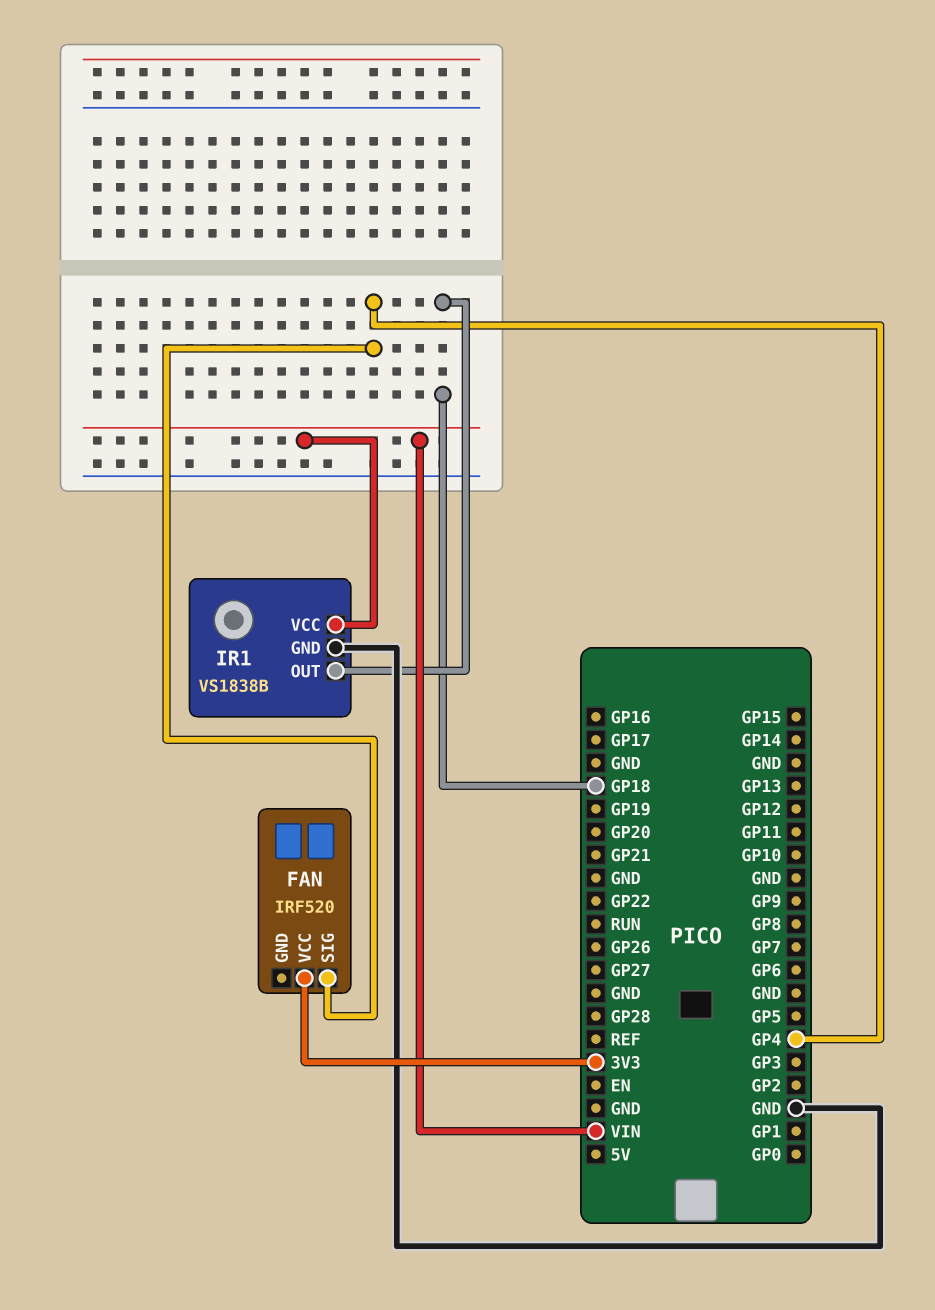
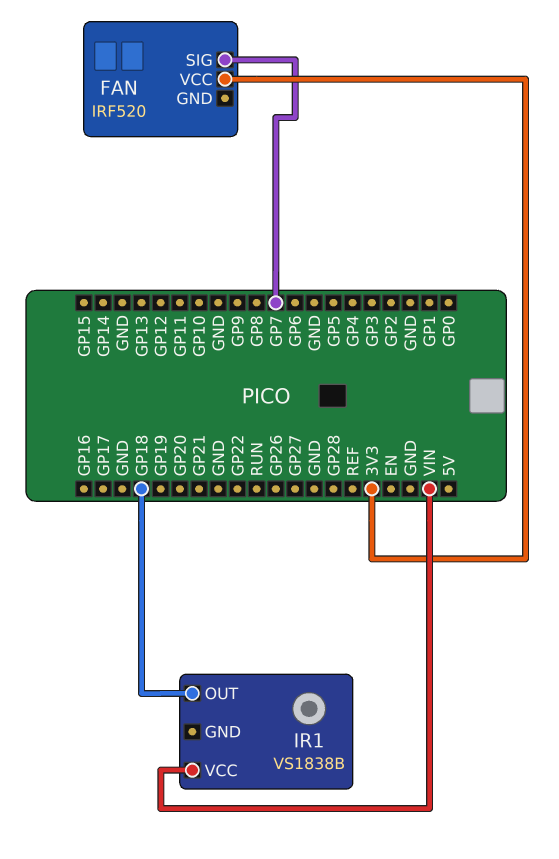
FAN pin SIG: GP4 -> GP7
IR1 pin GND: GND -> none

